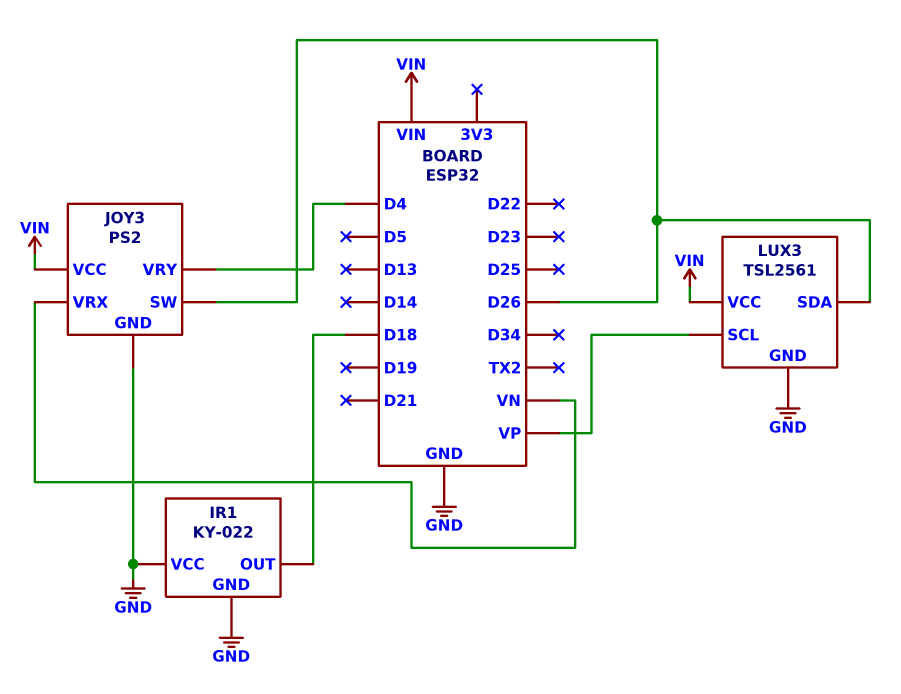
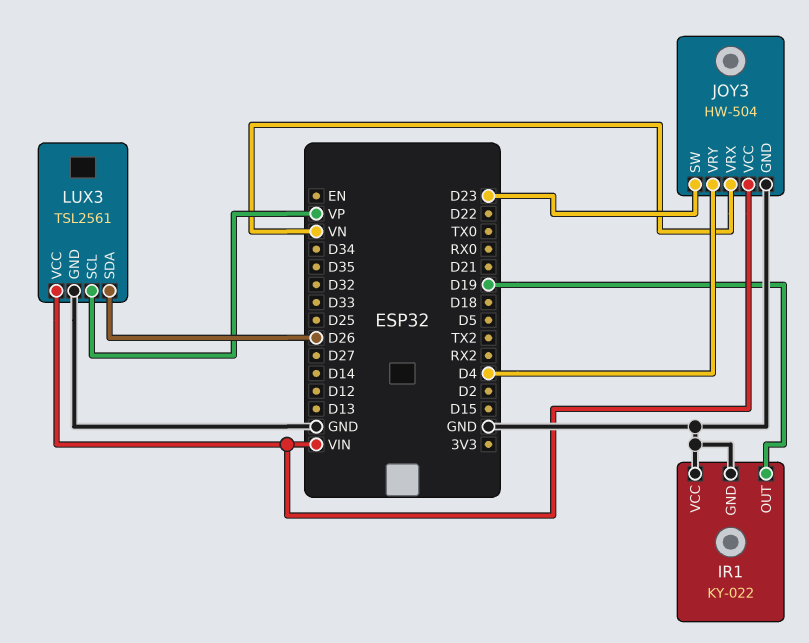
IR1 pin OUT: D18 -> D19
JOY3: PS2 -> HW-504
JOY3 pin SW: D26 -> D23

